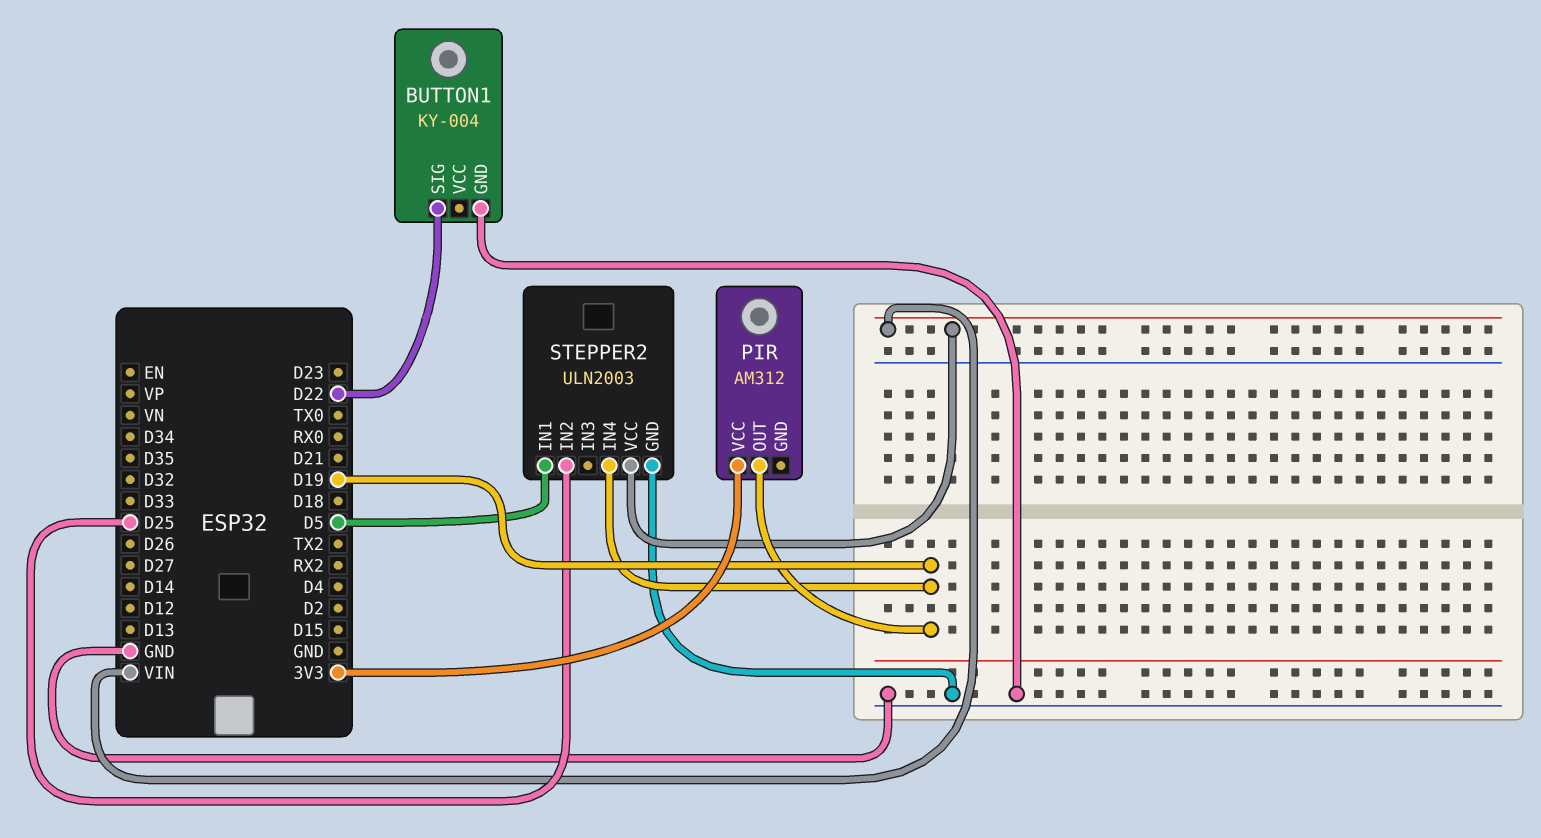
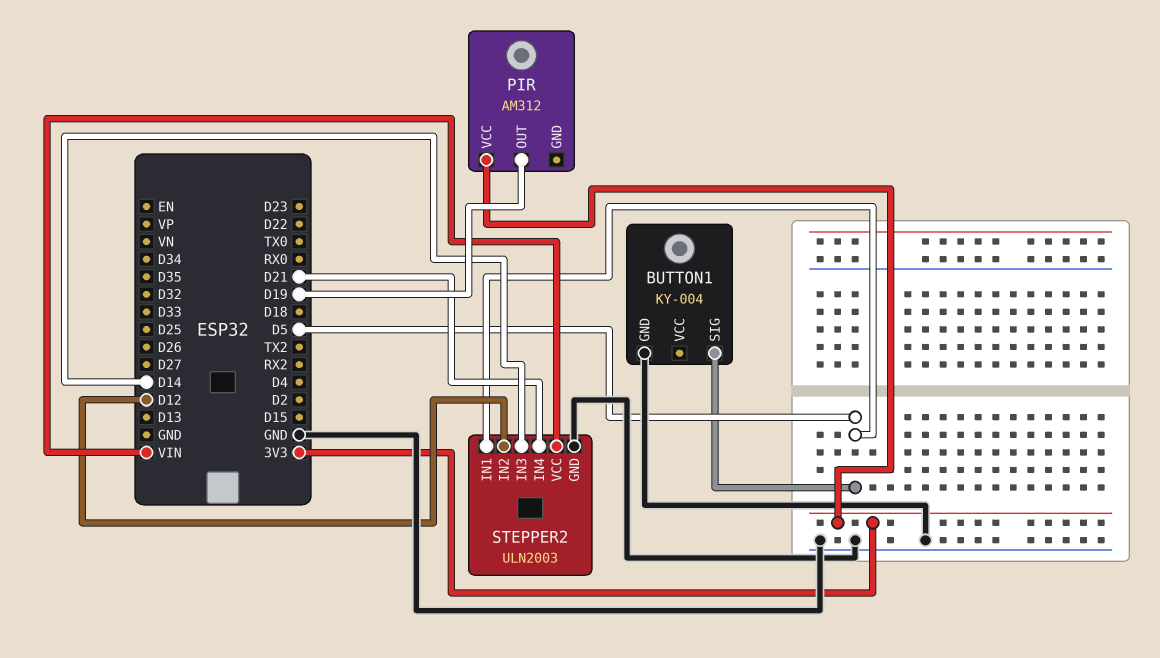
BUTTON1 pin SIG: D22 -> D5
STEPPER2 pin IN2: D25 -> D12
STEPPER2 pin IN3: none -> D14
STEPPER2 pin IN4: D19 -> D21

